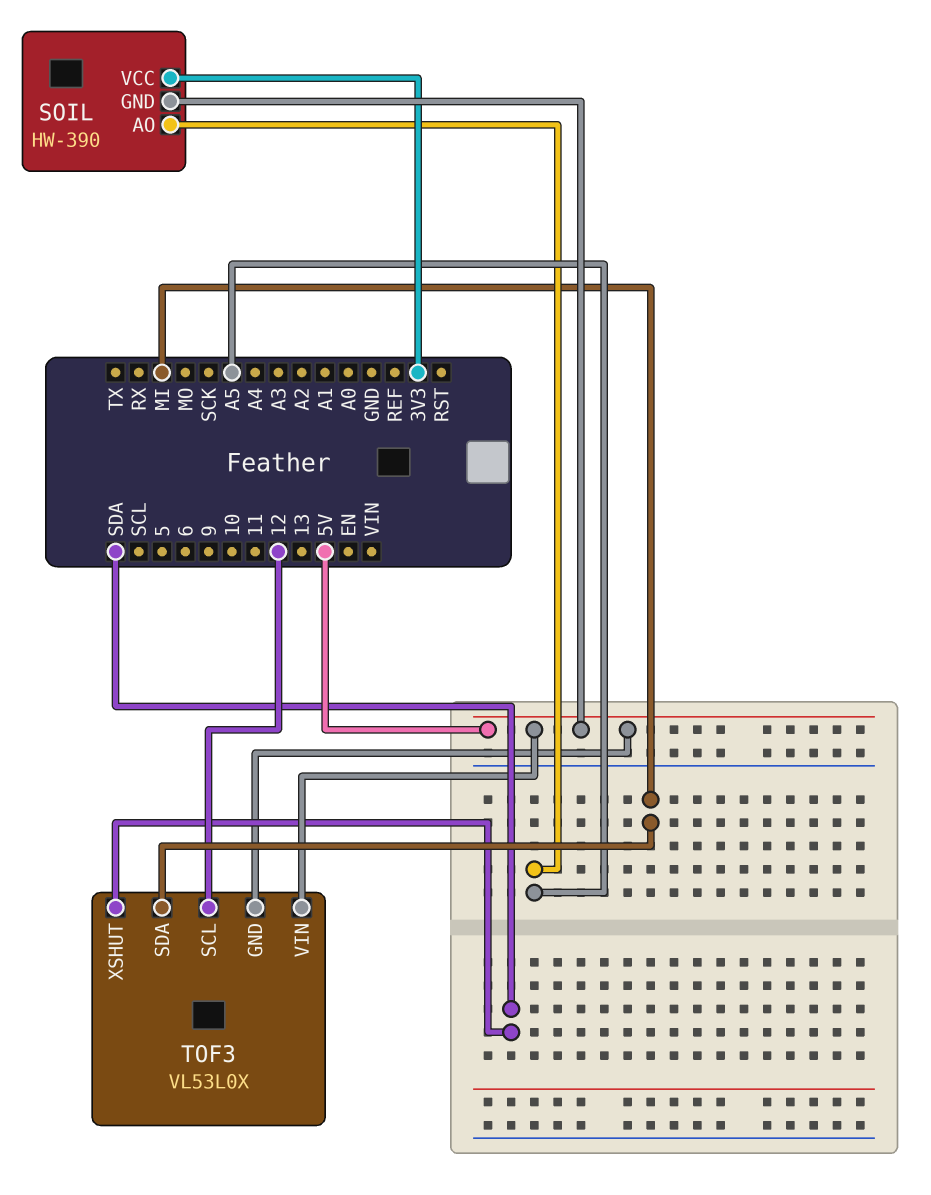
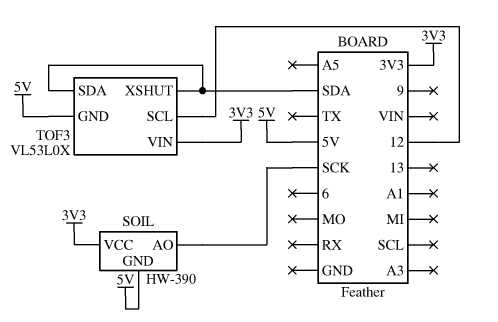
SOIL pin AO: A5 -> SCK
TOF3 pin SDA: MI -> SDA
TOF3 pin VIN: 5V -> 3V3

